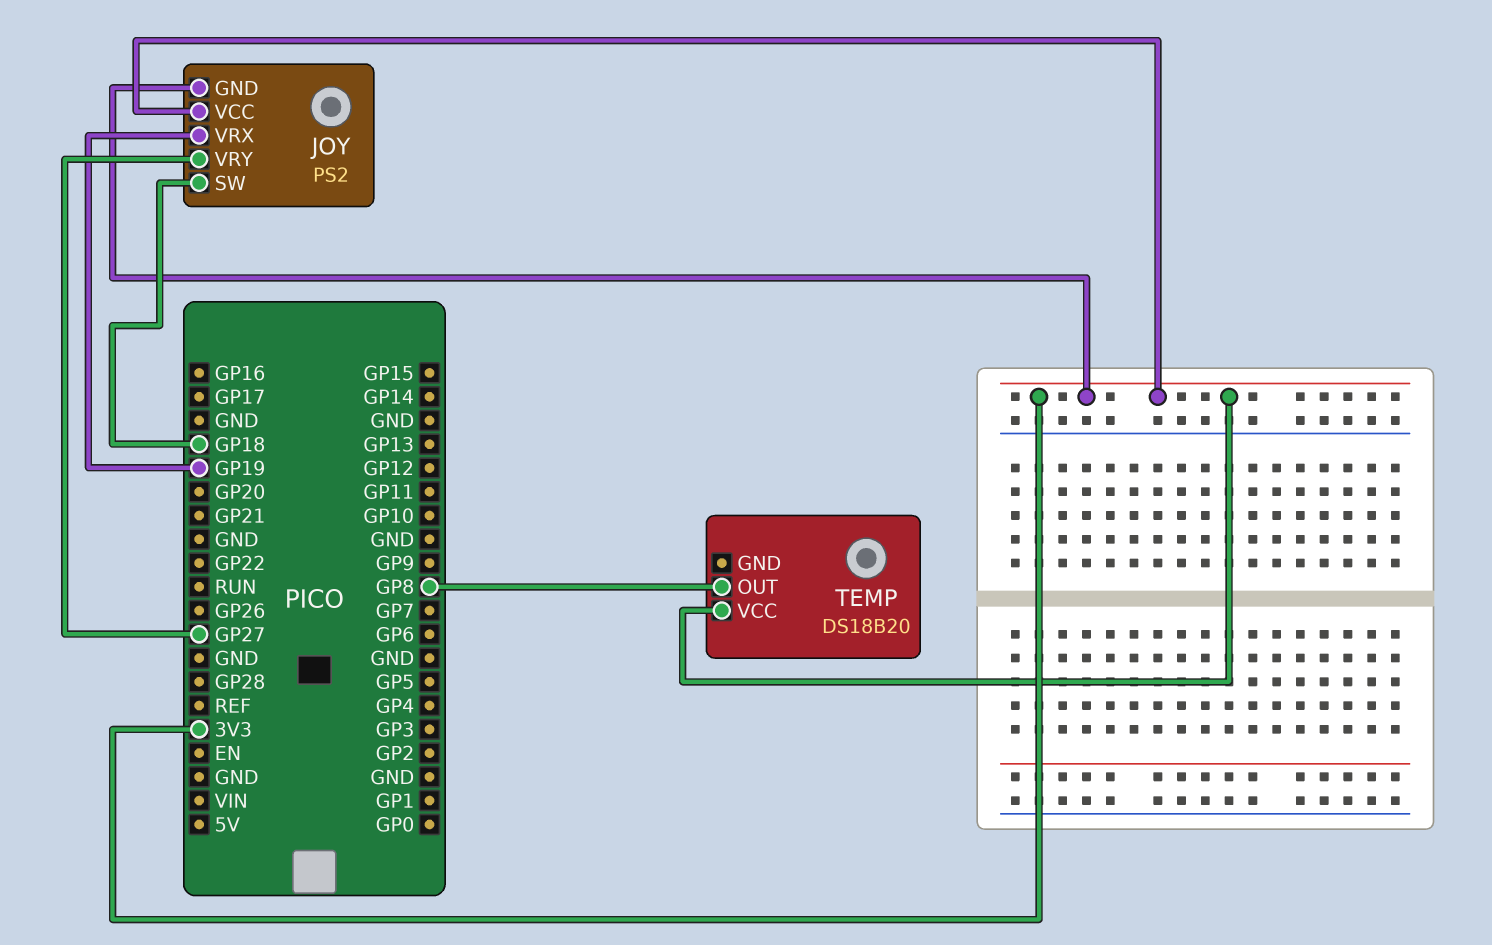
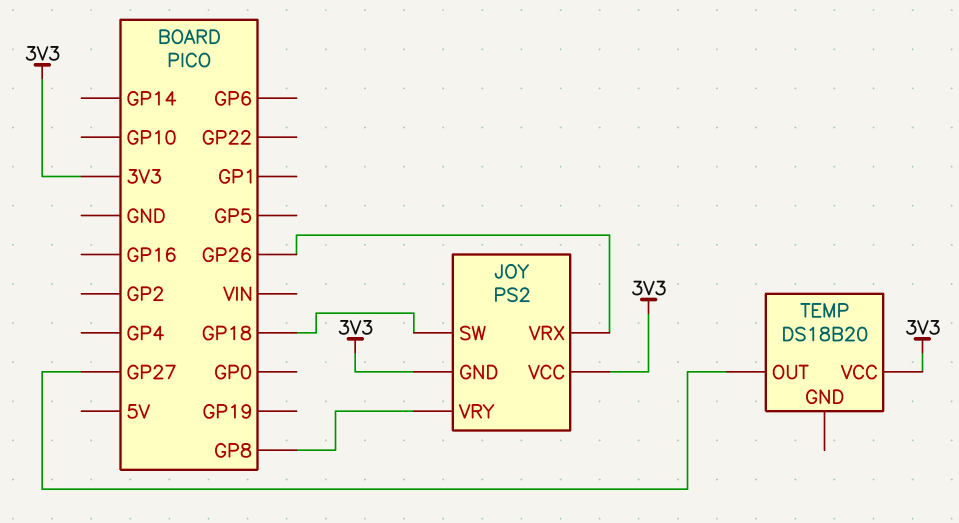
JOY pin VRX: GP19 -> GP26
JOY pin VRY: GP27 -> GP8
TEMP pin OUT: GP8 -> GP27

